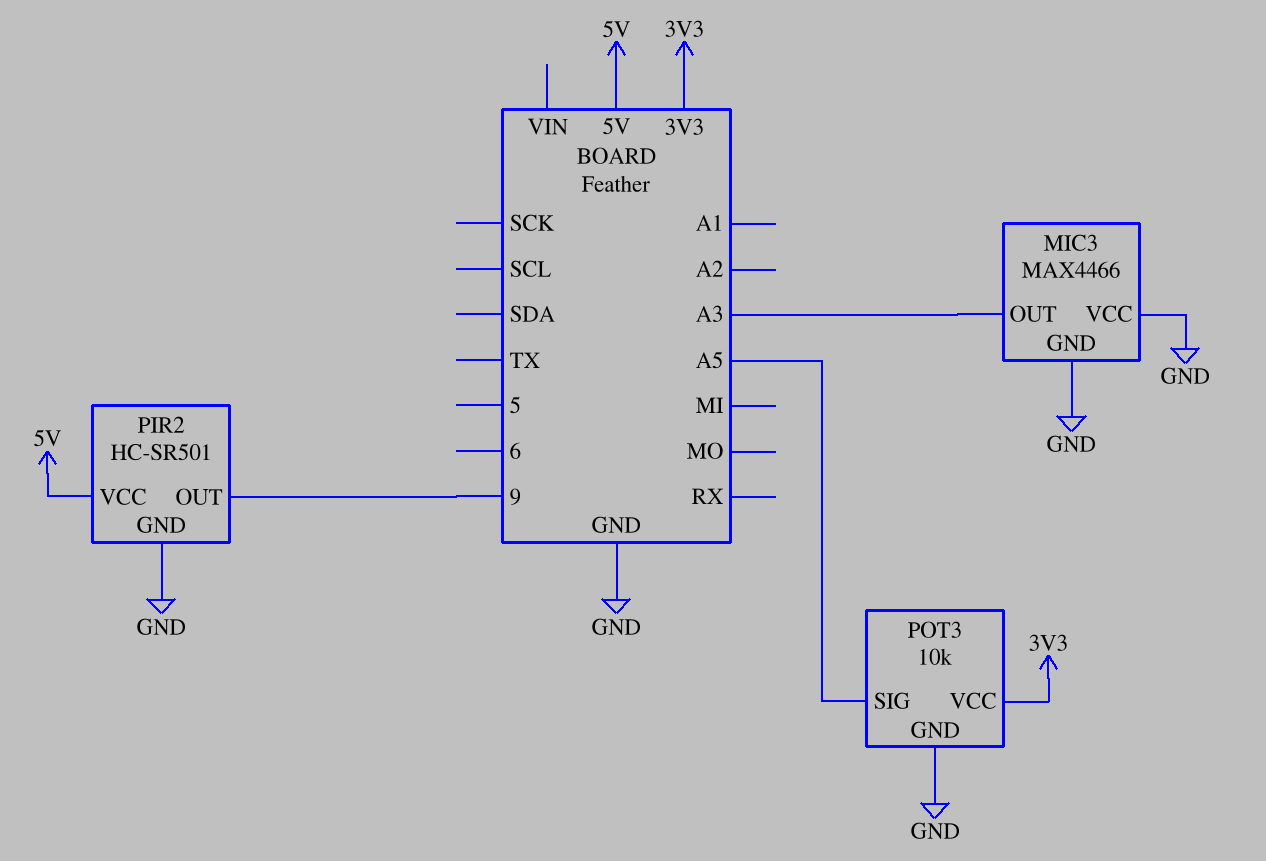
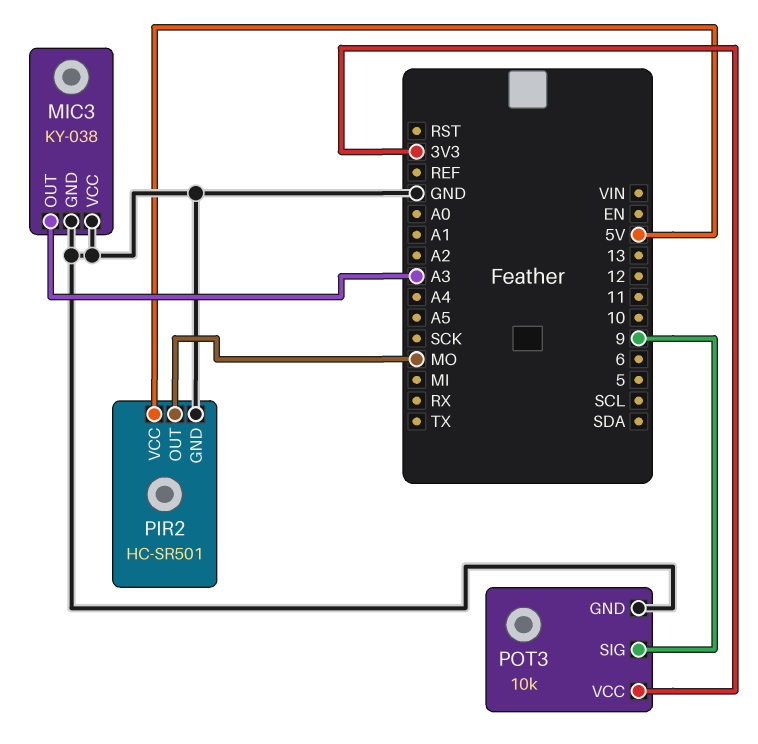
MIC3: MAX4466 -> KY-038
PIR2 pin OUT: 9 -> MO
POT3 pin SIG: A5 -> 9

